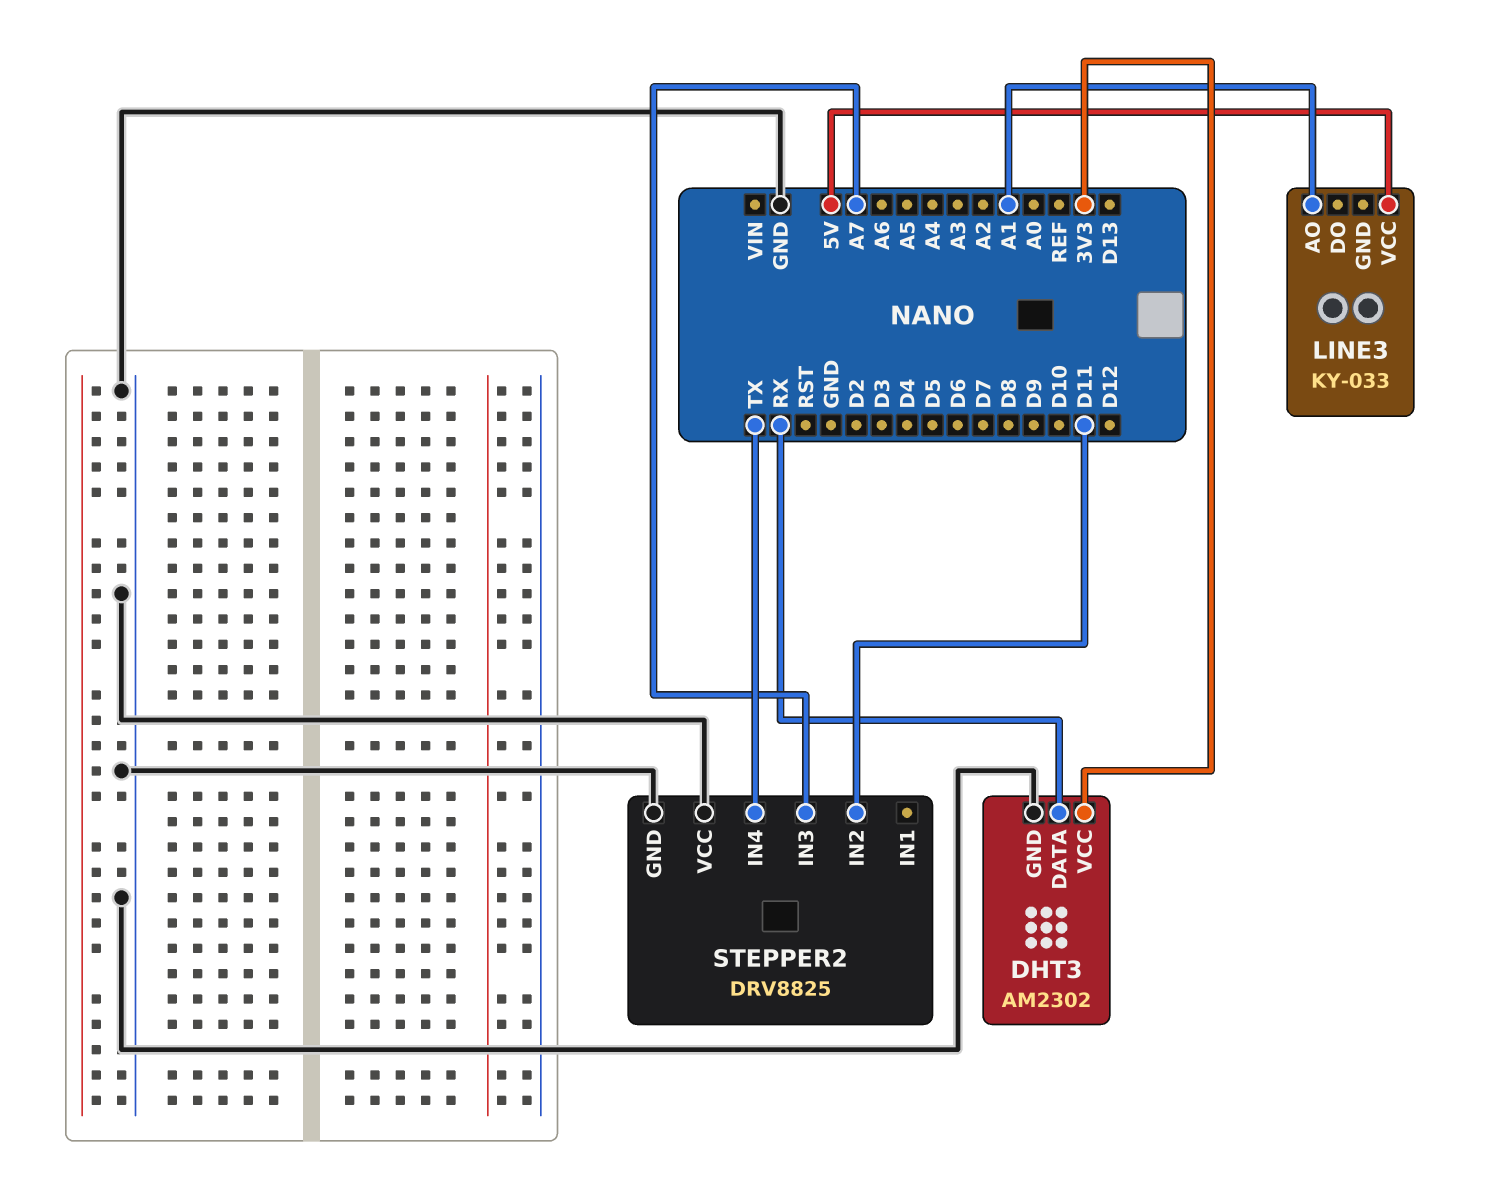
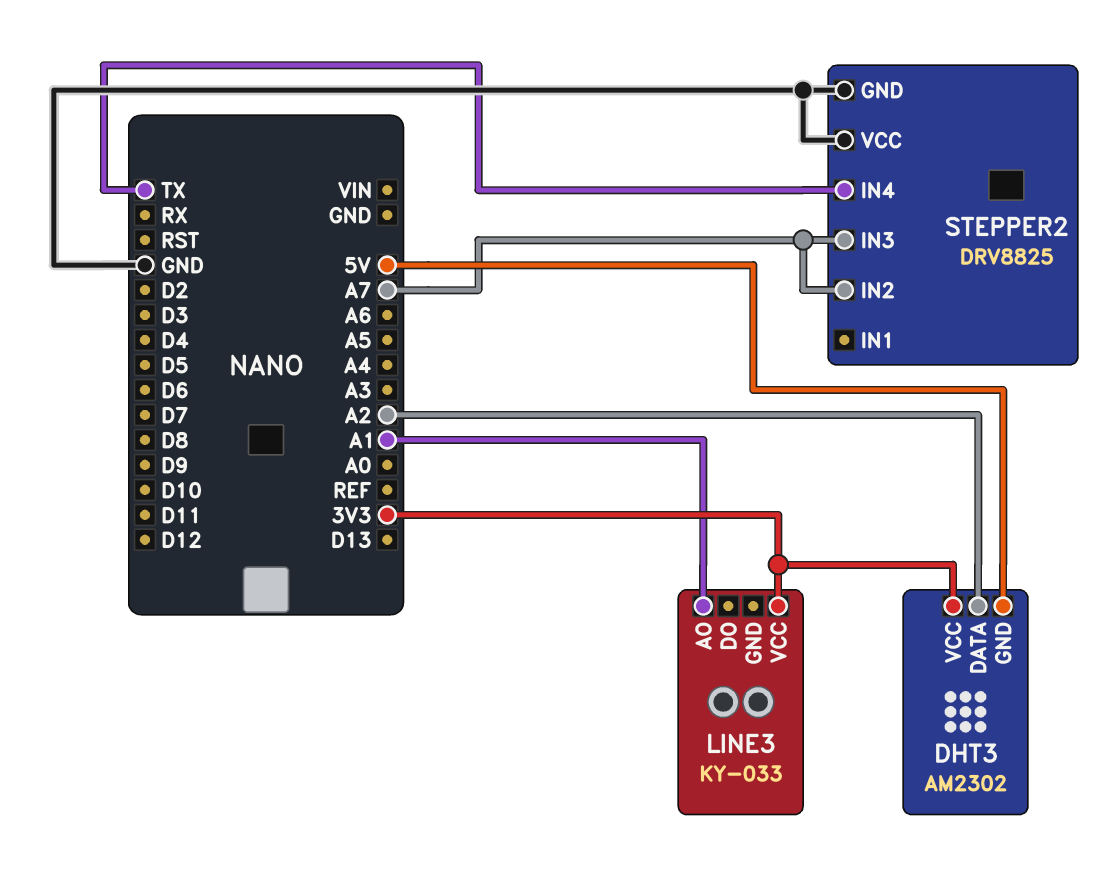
DHT3 pin DATA: RX -> A2
DHT3 pin GND: GND -> 5V
LINE3 pin VCC: 5V -> 3V3
STEPPER2 pin IN2: D11 -> A7

